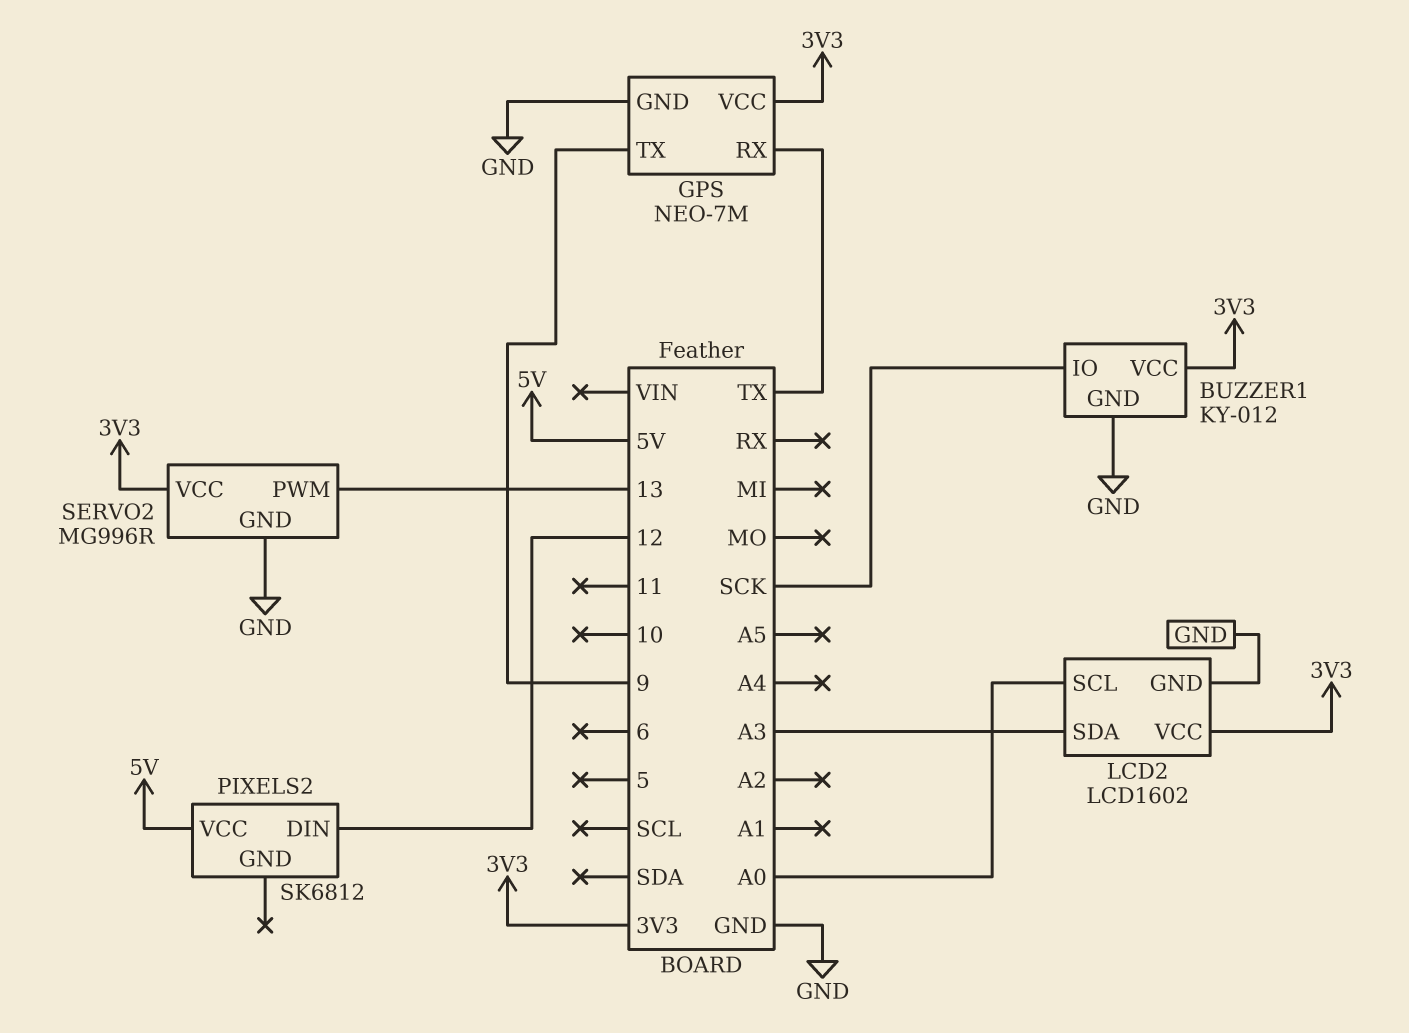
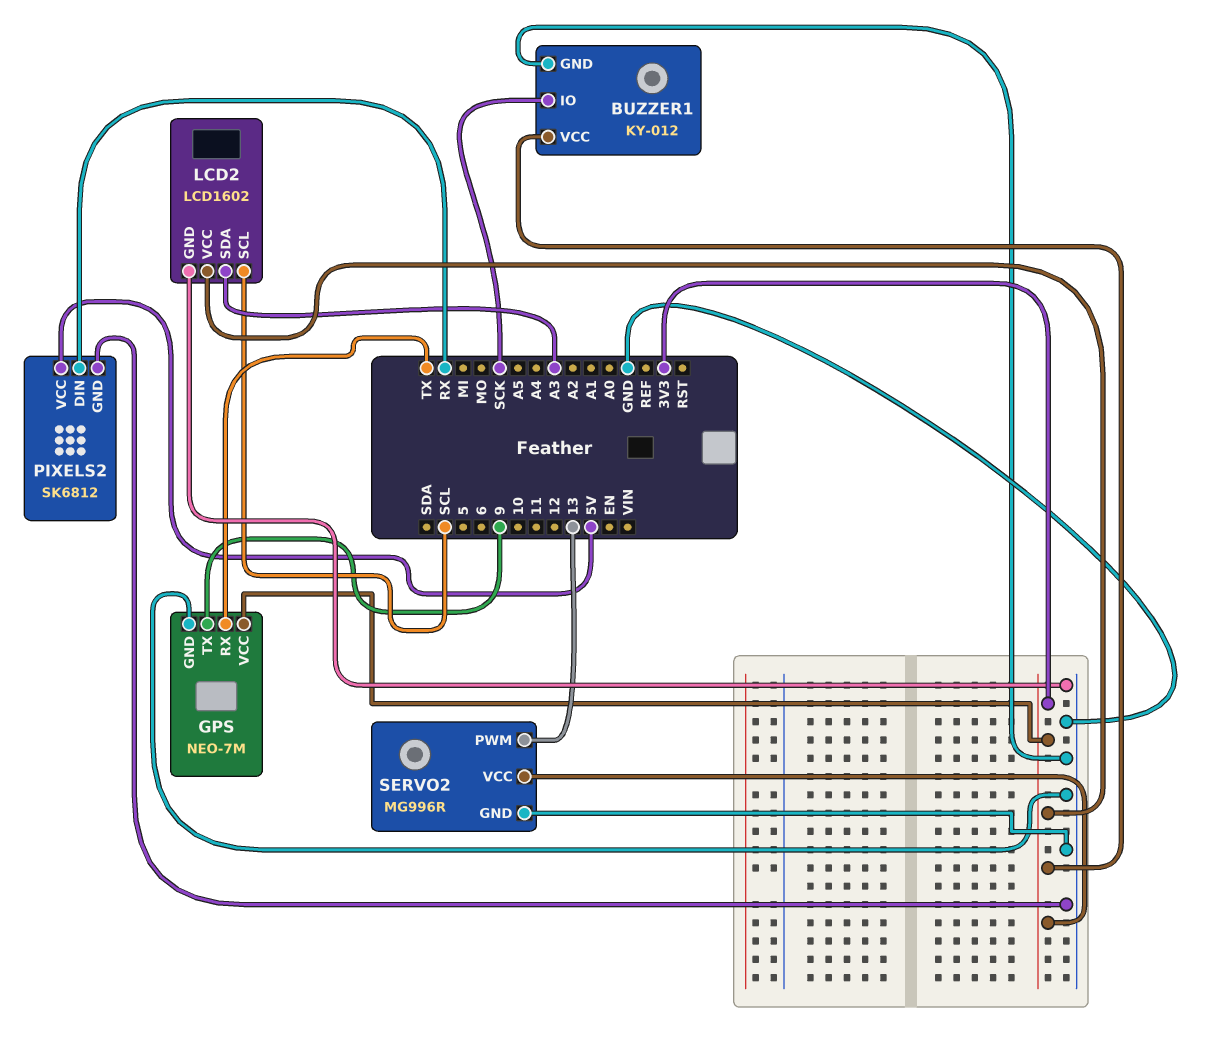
LCD2 pin SCL: A0 -> SCL
PIXELS2 pin DIN: 12 -> RX
PIXELS2 pin GND: none -> GND

